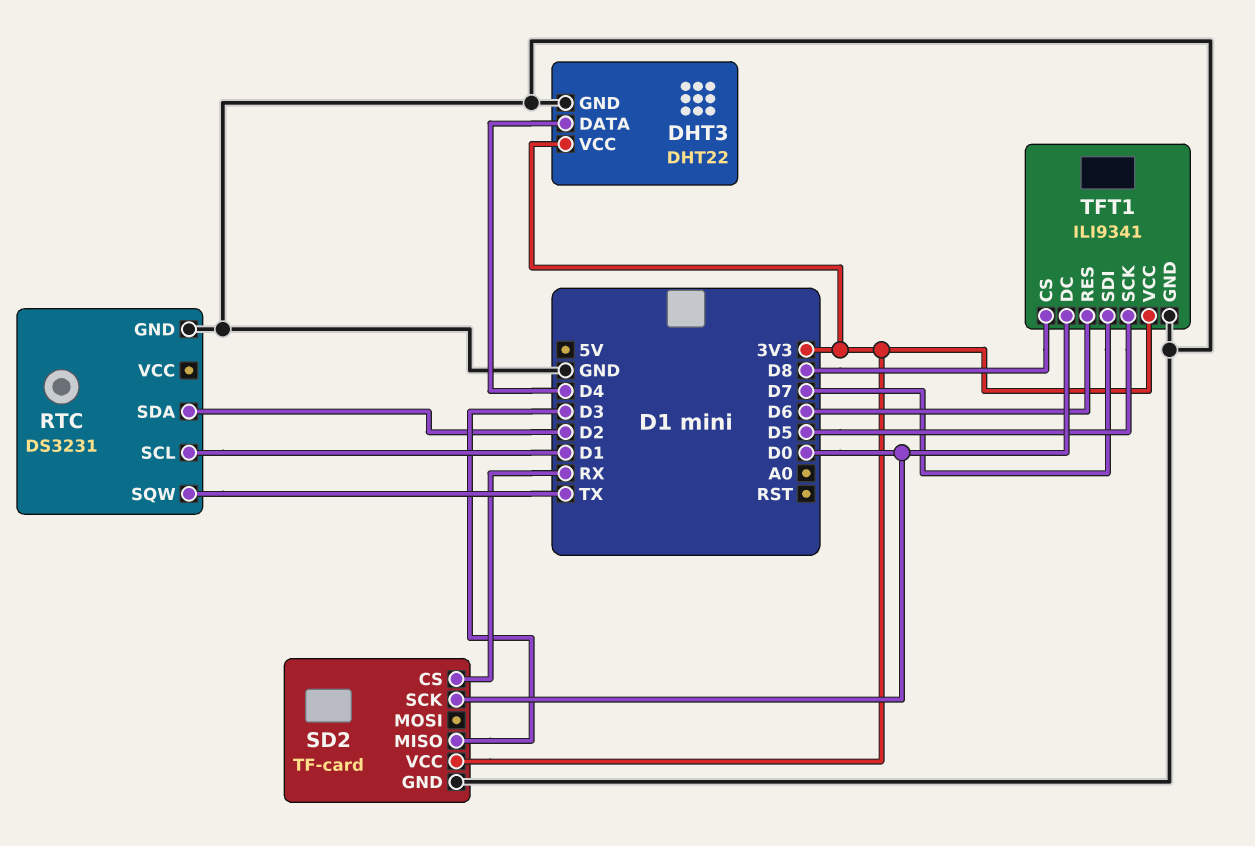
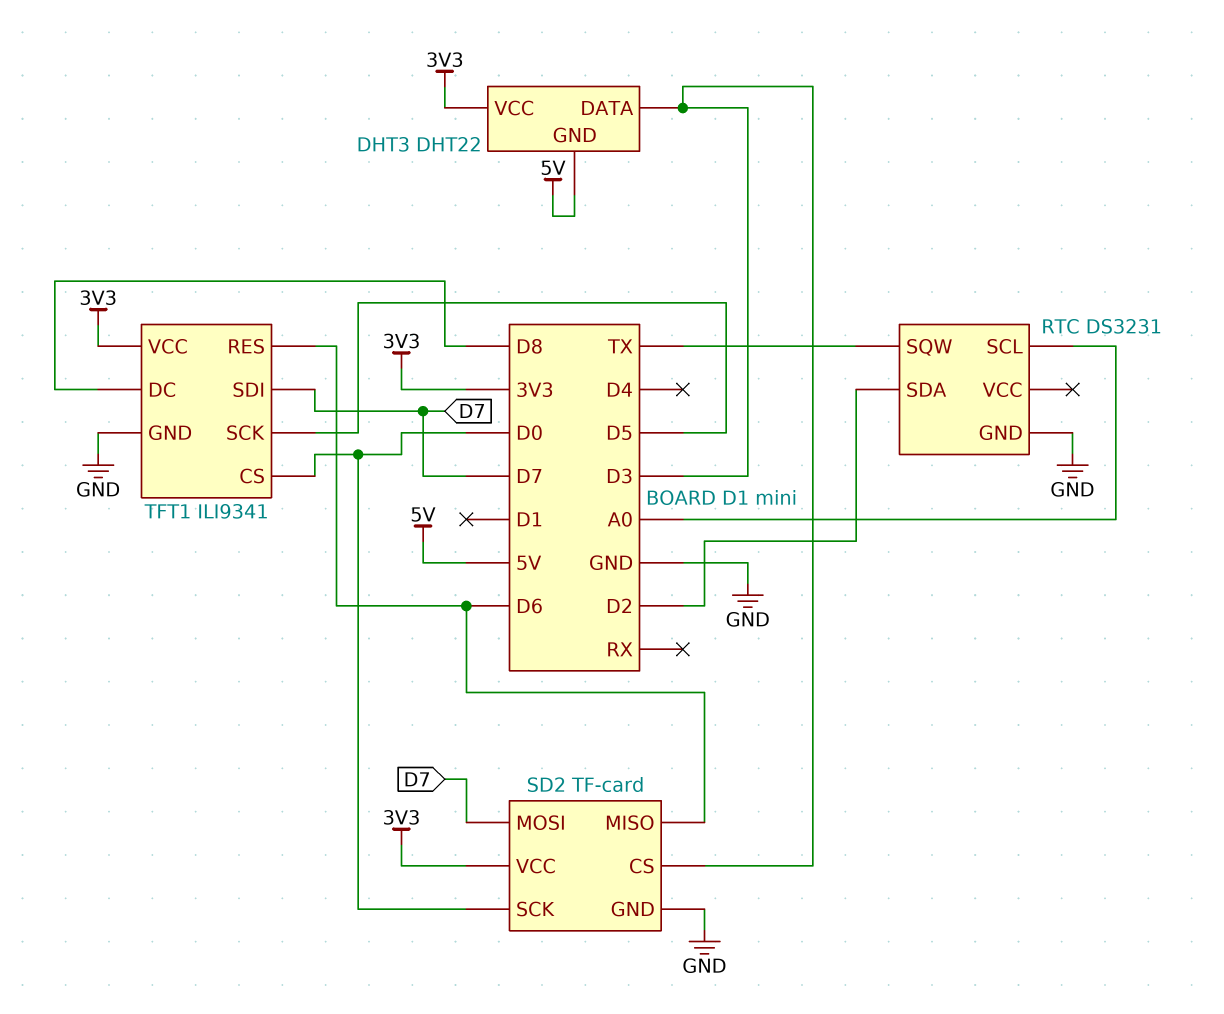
DHT3 pin DATA: D4 -> D3
DHT3 pin GND: GND -> 5V
RTC pin SCL: D1 -> A0
SD2 pin CS: RX -> D3
SD2 pin MISO: D3 -> D6
SD2 pin MOSI: none -> D7
TFT1 pin CS: D8 -> D0
TFT1 pin DC: D0 -> D8

